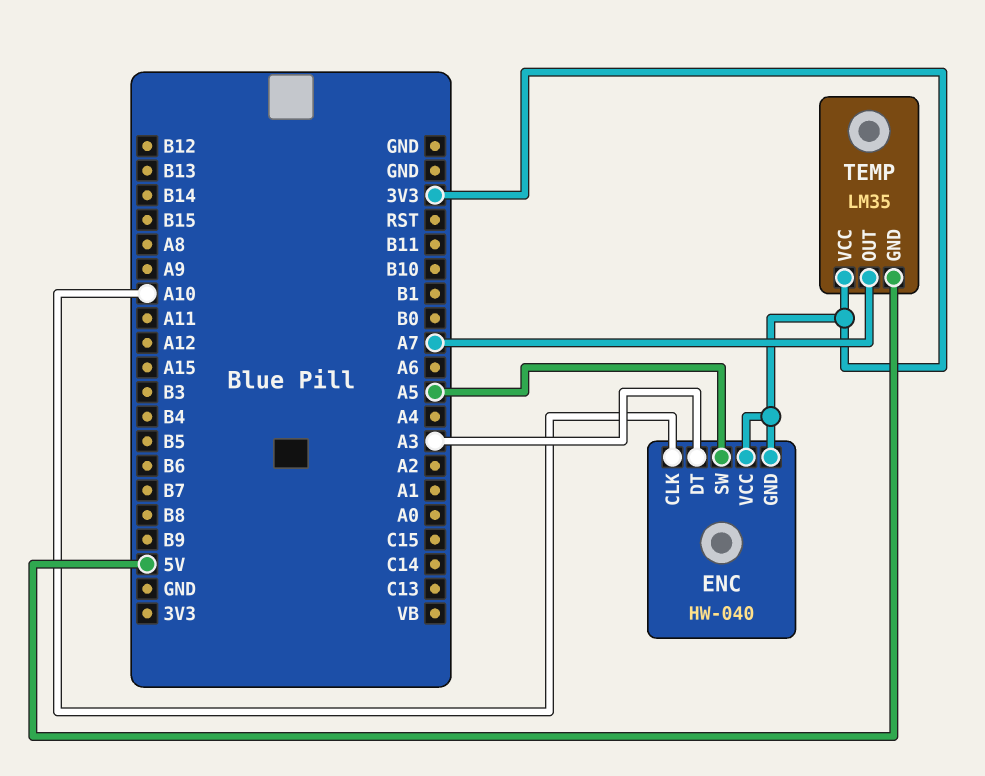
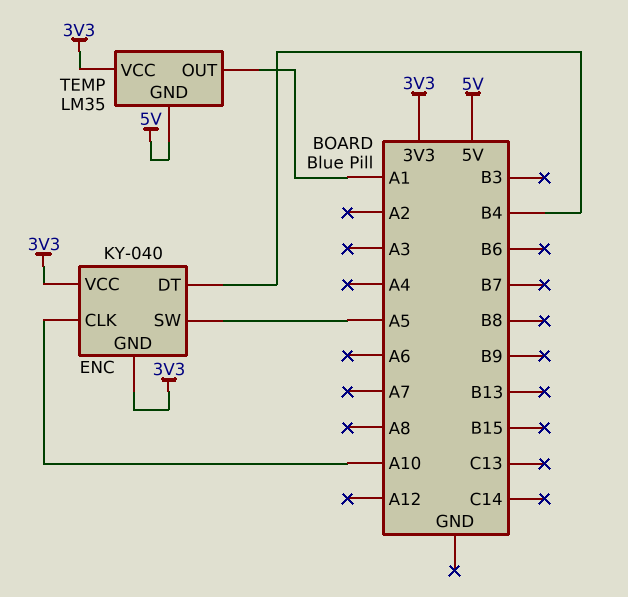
ENC: HW-040 -> KY-040
ENC pin DT: A3 -> B4
TEMP pin OUT: A7 -> A1

